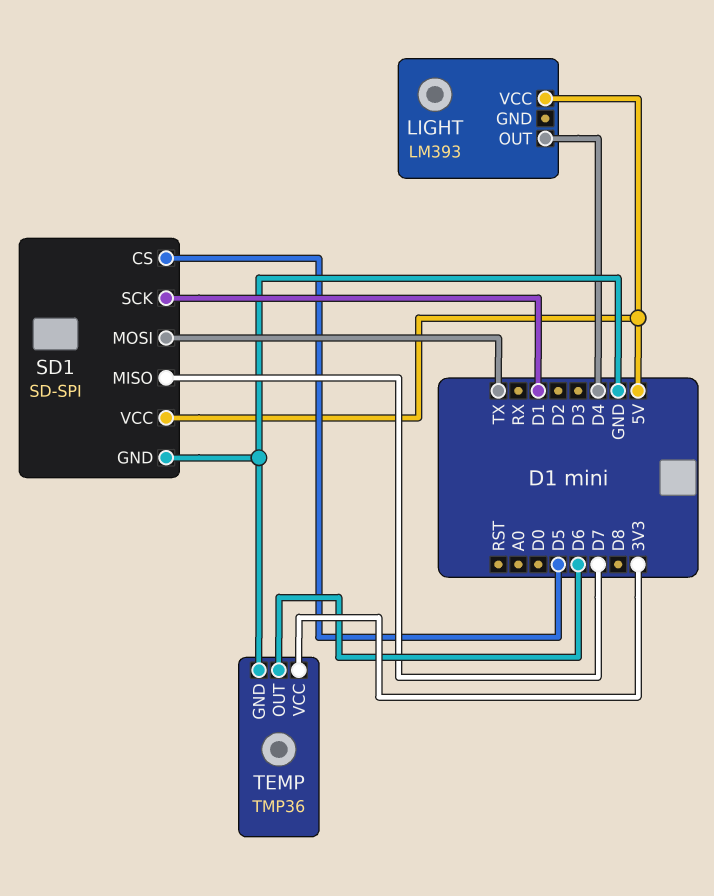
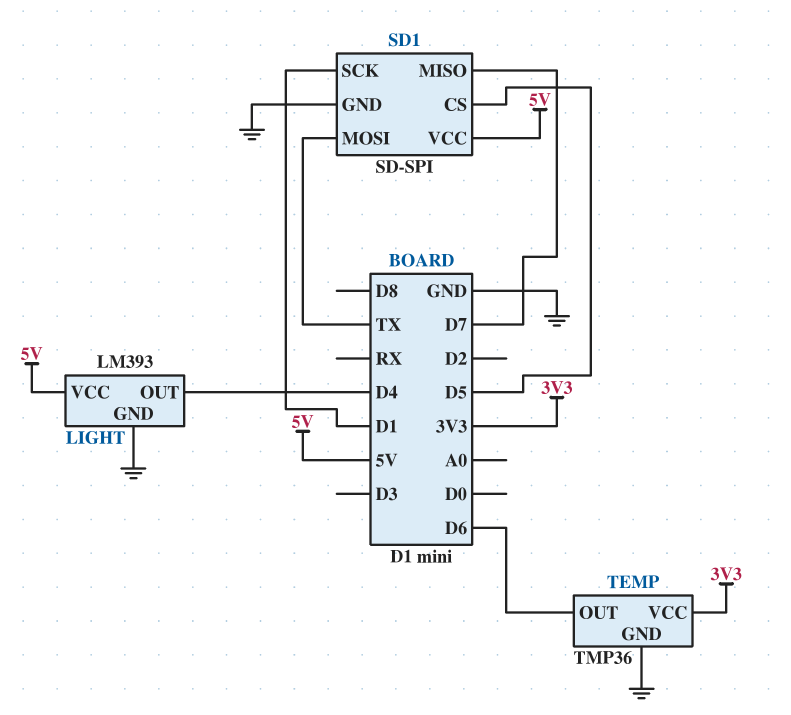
LIGHT pin GND: none -> GND

